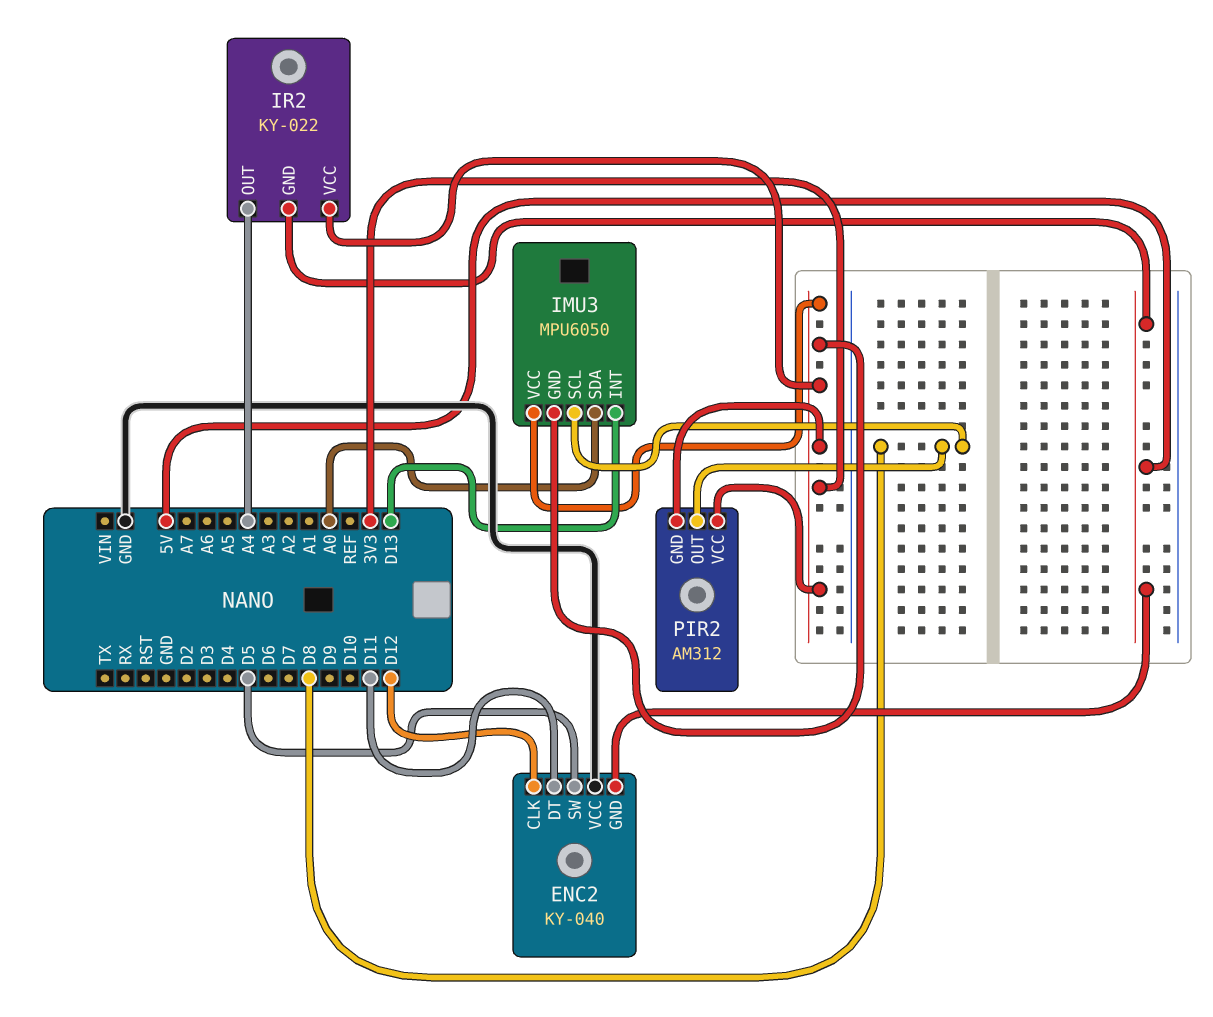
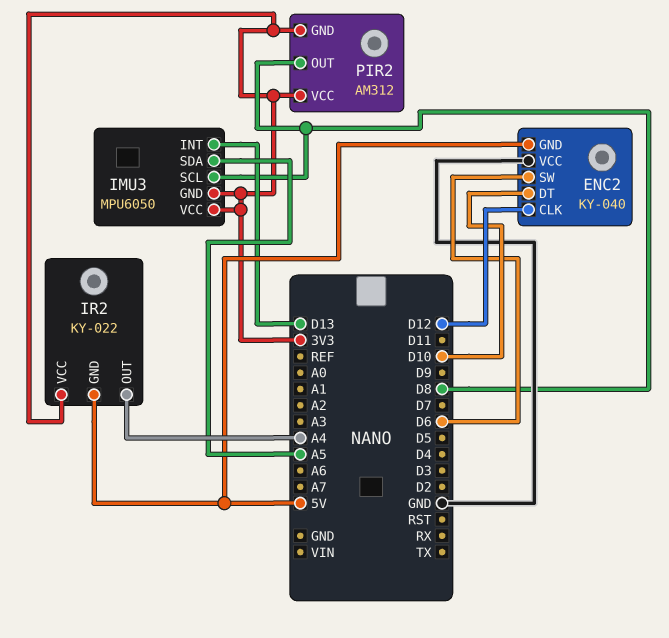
ENC2 pin DT: D11 -> D10
ENC2 pin SW: D5 -> D6
IMU3 pin SDA: A0 -> A5

